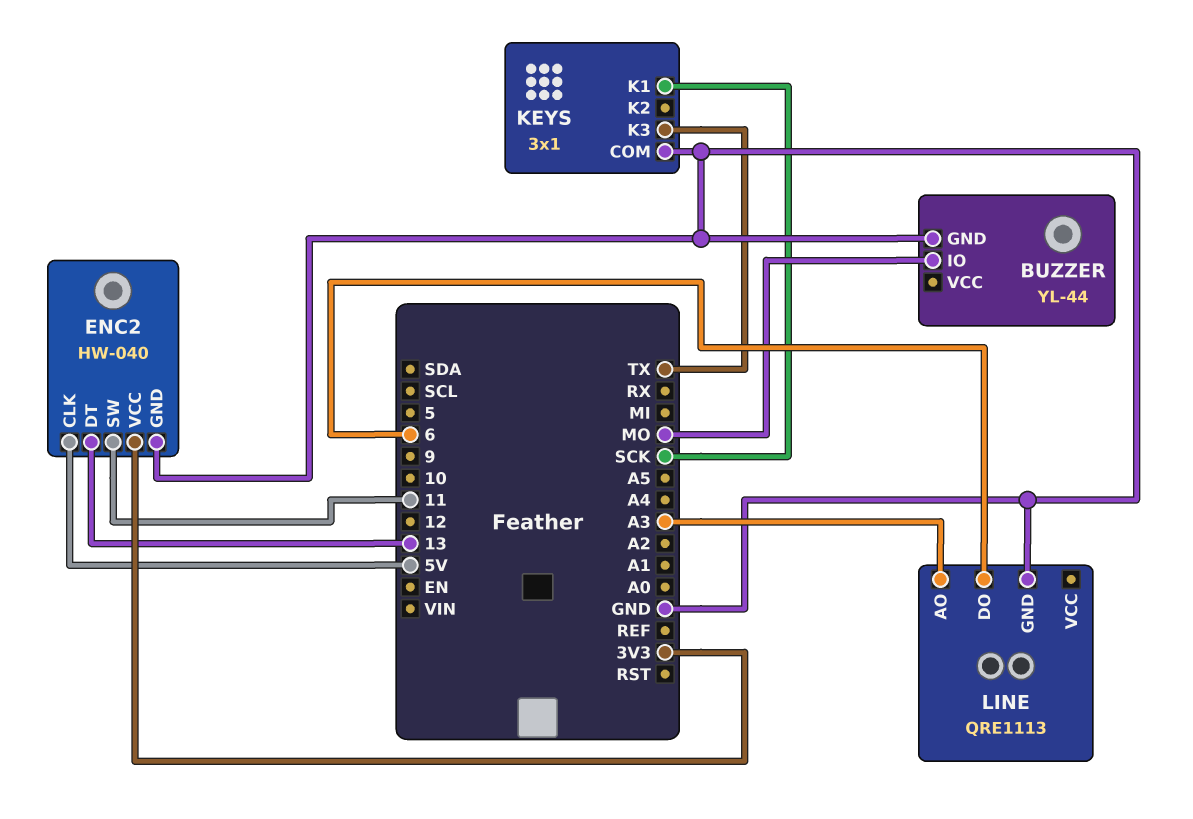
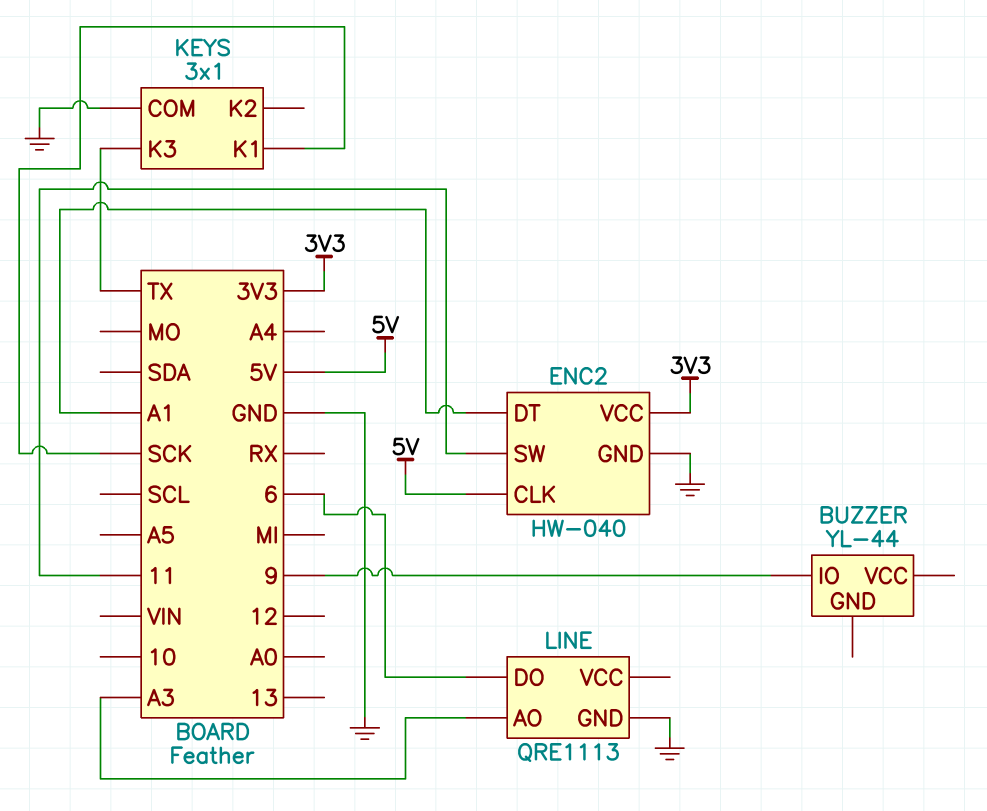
BUZZER pin GND: GND -> none
BUZZER pin IO: MO -> 9
ENC2 pin DT: 13 -> A1

